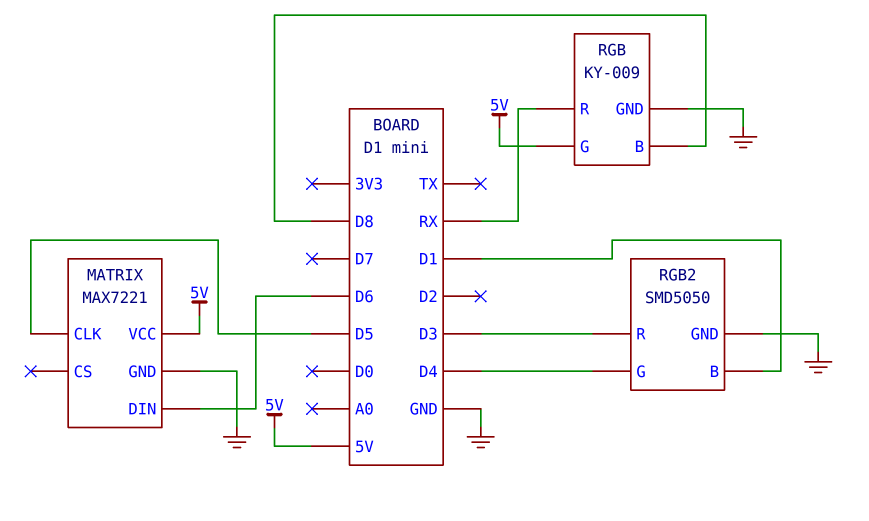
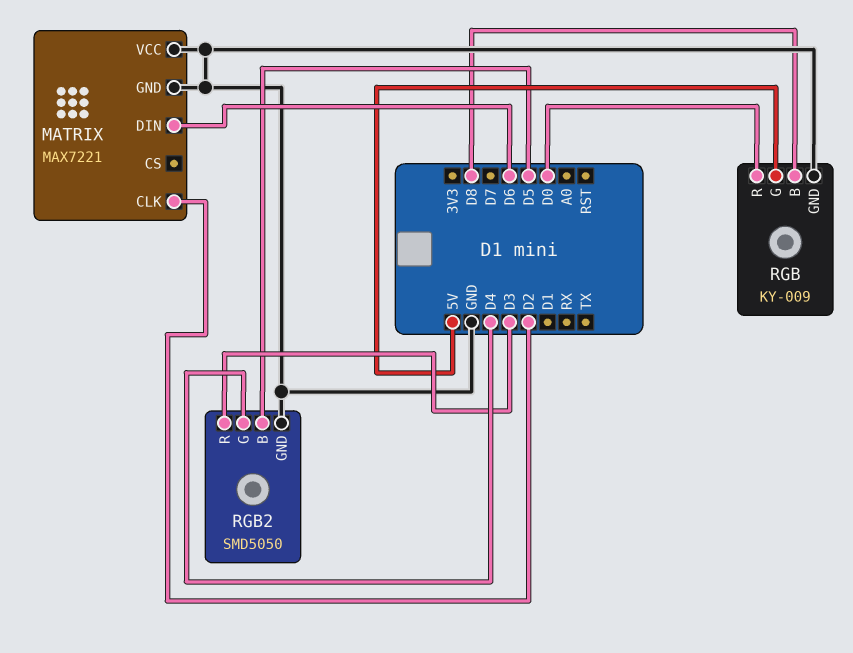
MATRIX pin CLK: D5 -> D2
MATRIX pin VCC: 5V -> GND
RGB pin R: RX -> D0
RGB2 pin B: D1 -> D5

